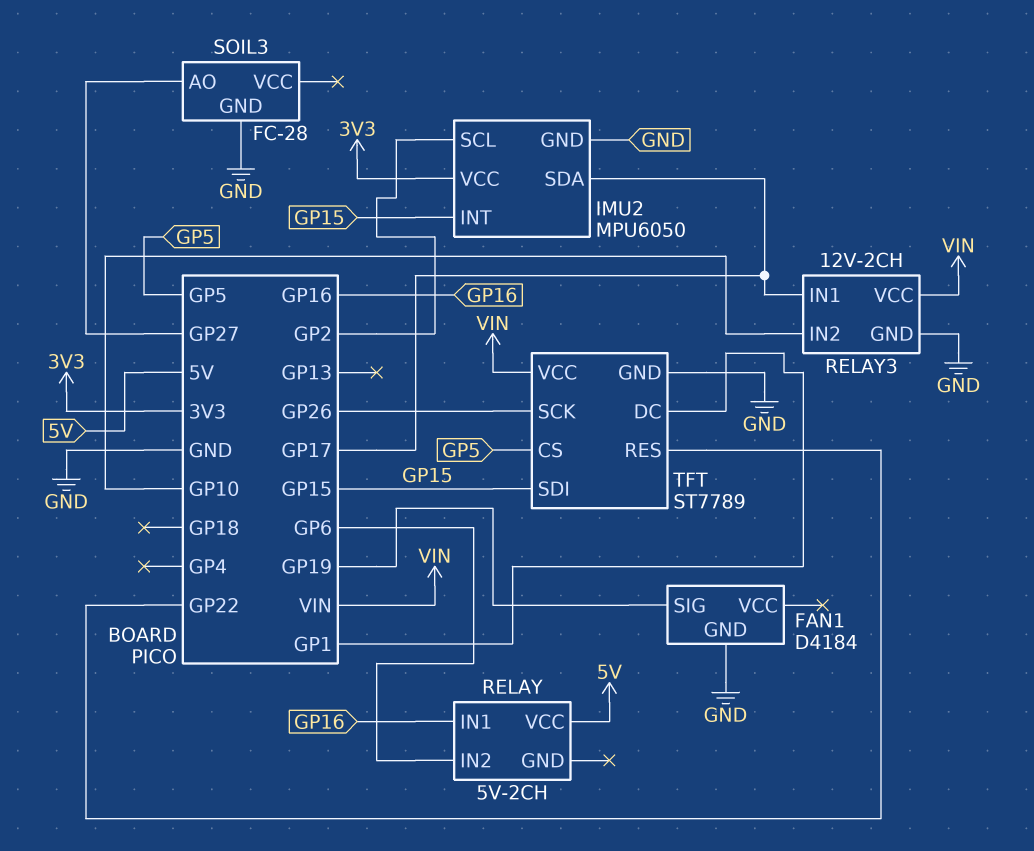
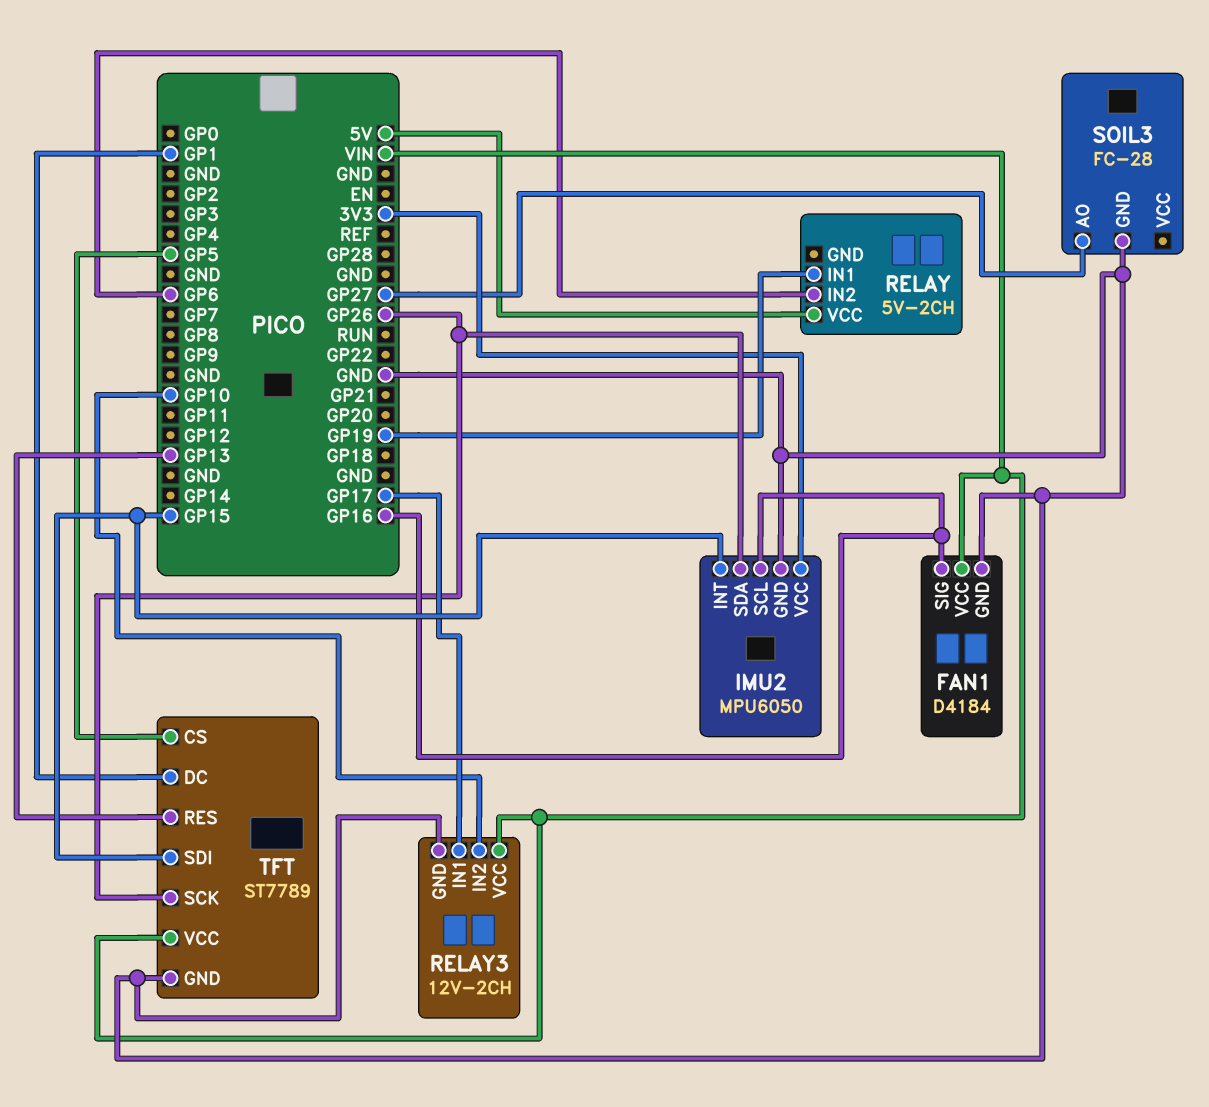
FAN1 pin SIG: GP19 -> GP16
FAN1 pin VCC: none -> VIN
IMU2 pin SCL: GP2 -> GP16
IMU2 pin SDA: GP17 -> GP26
RELAY pin IN1: GP16 -> GP19
TFT pin RES: GP22 -> GP13

